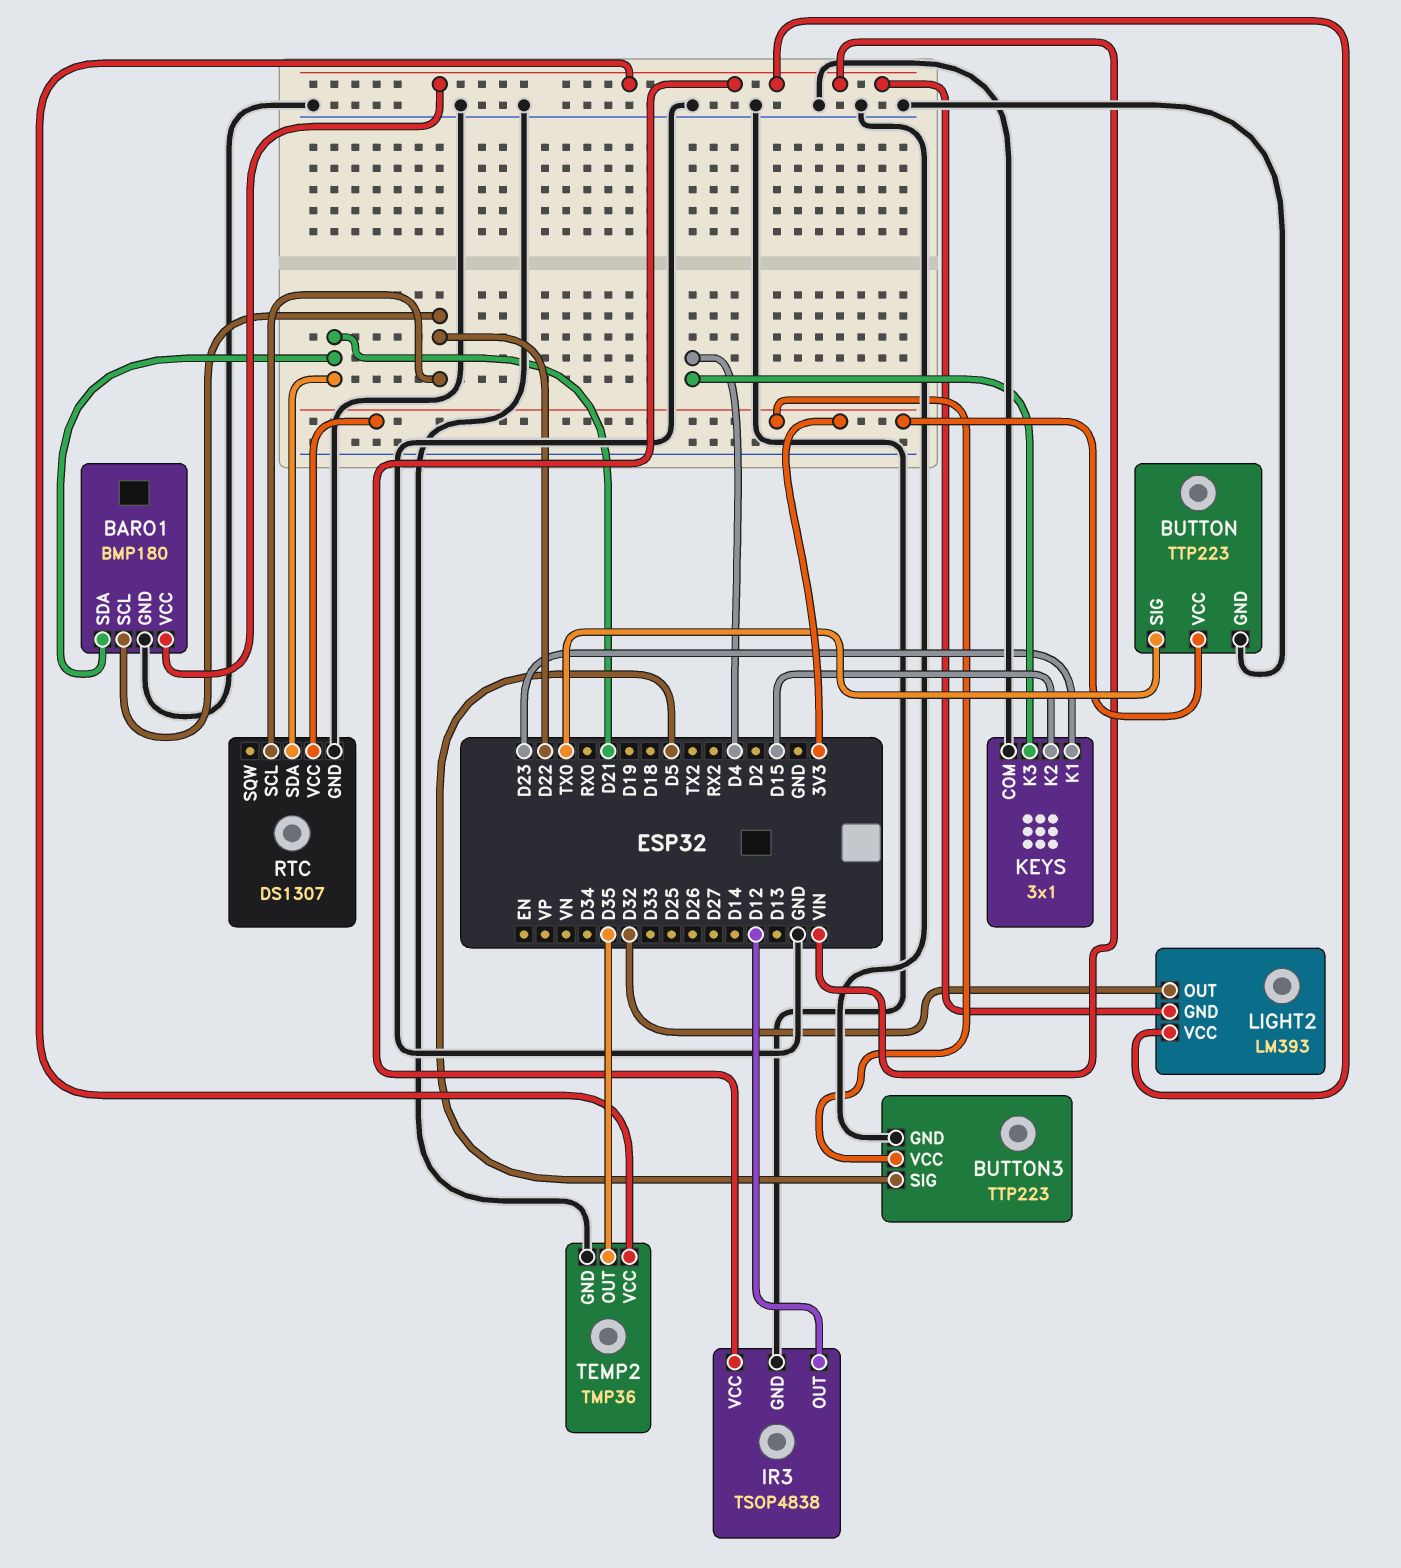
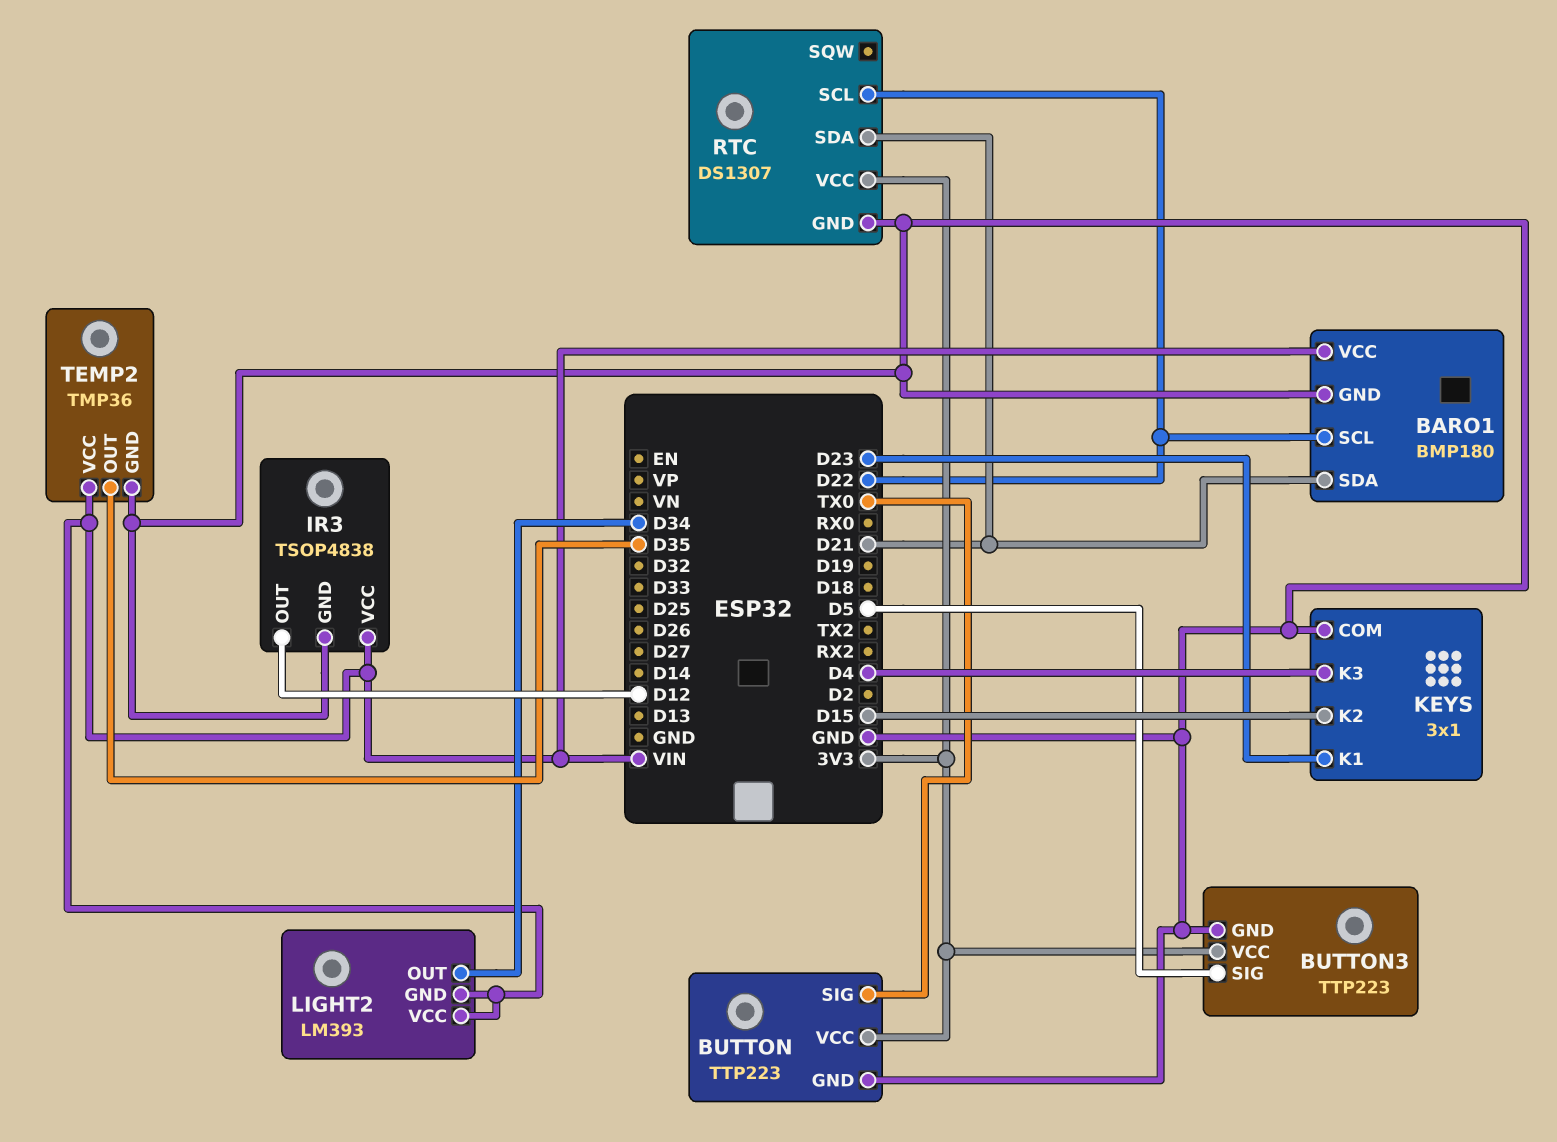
LIGHT2 pin OUT: D32 -> D34

